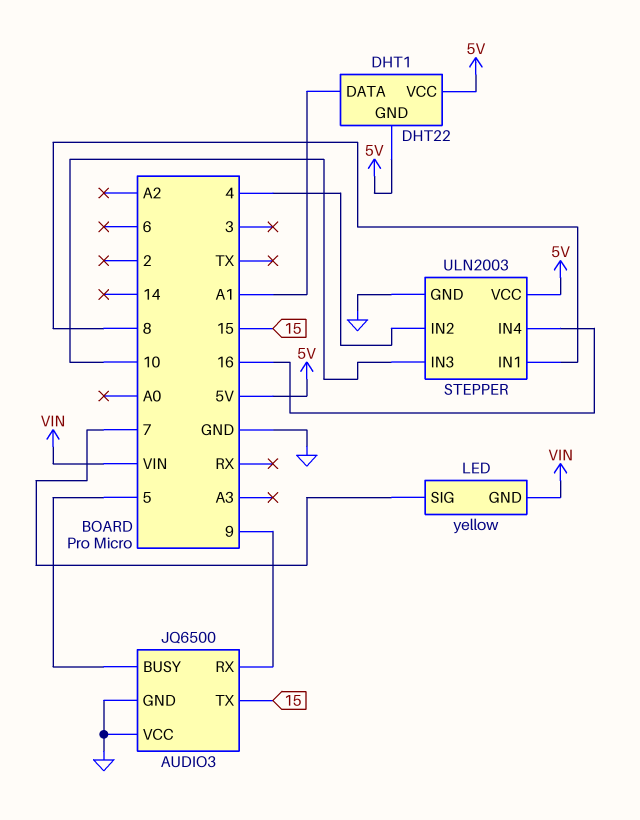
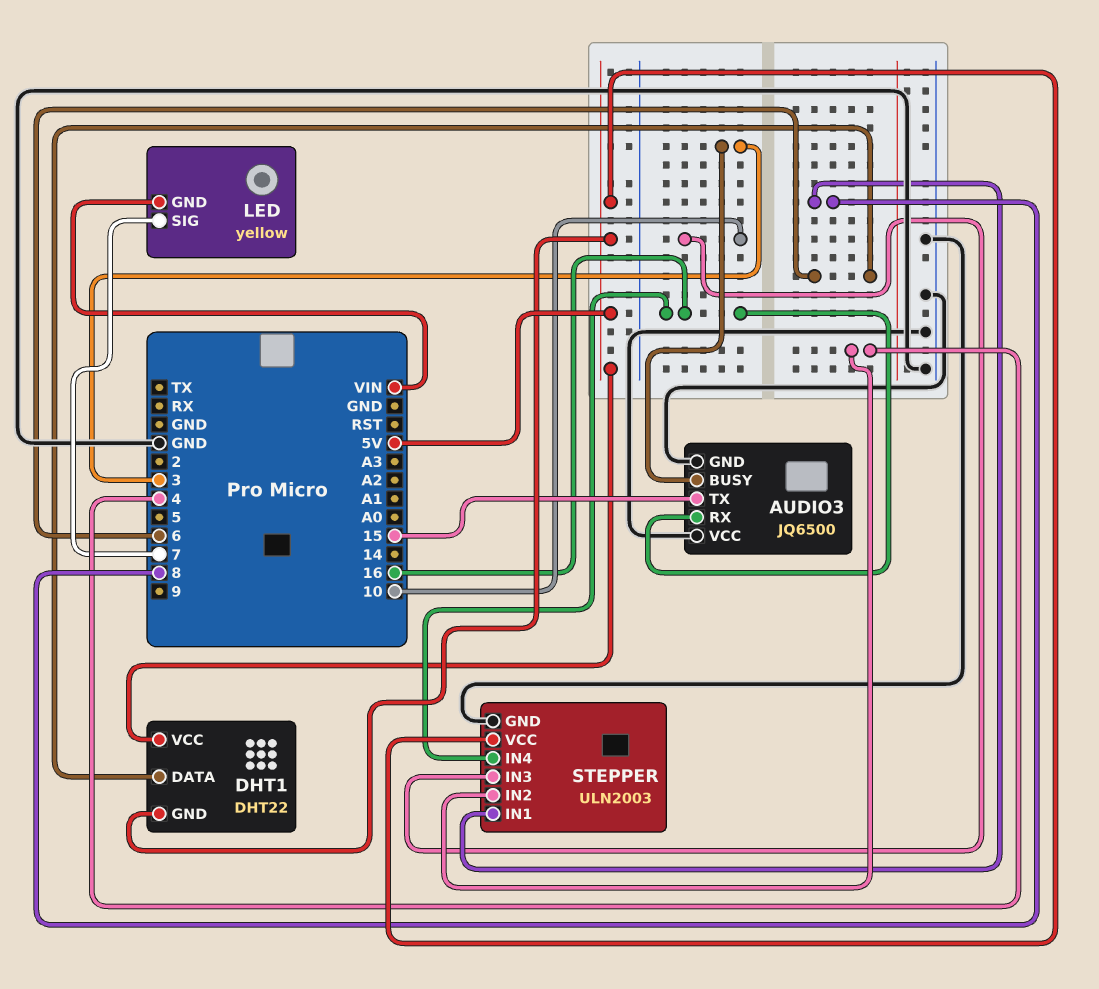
AUDIO3 pin BUSY: 5 -> 3
AUDIO3 pin RX: 9 -> 16
DHT1 pin DATA: A1 -> 6

